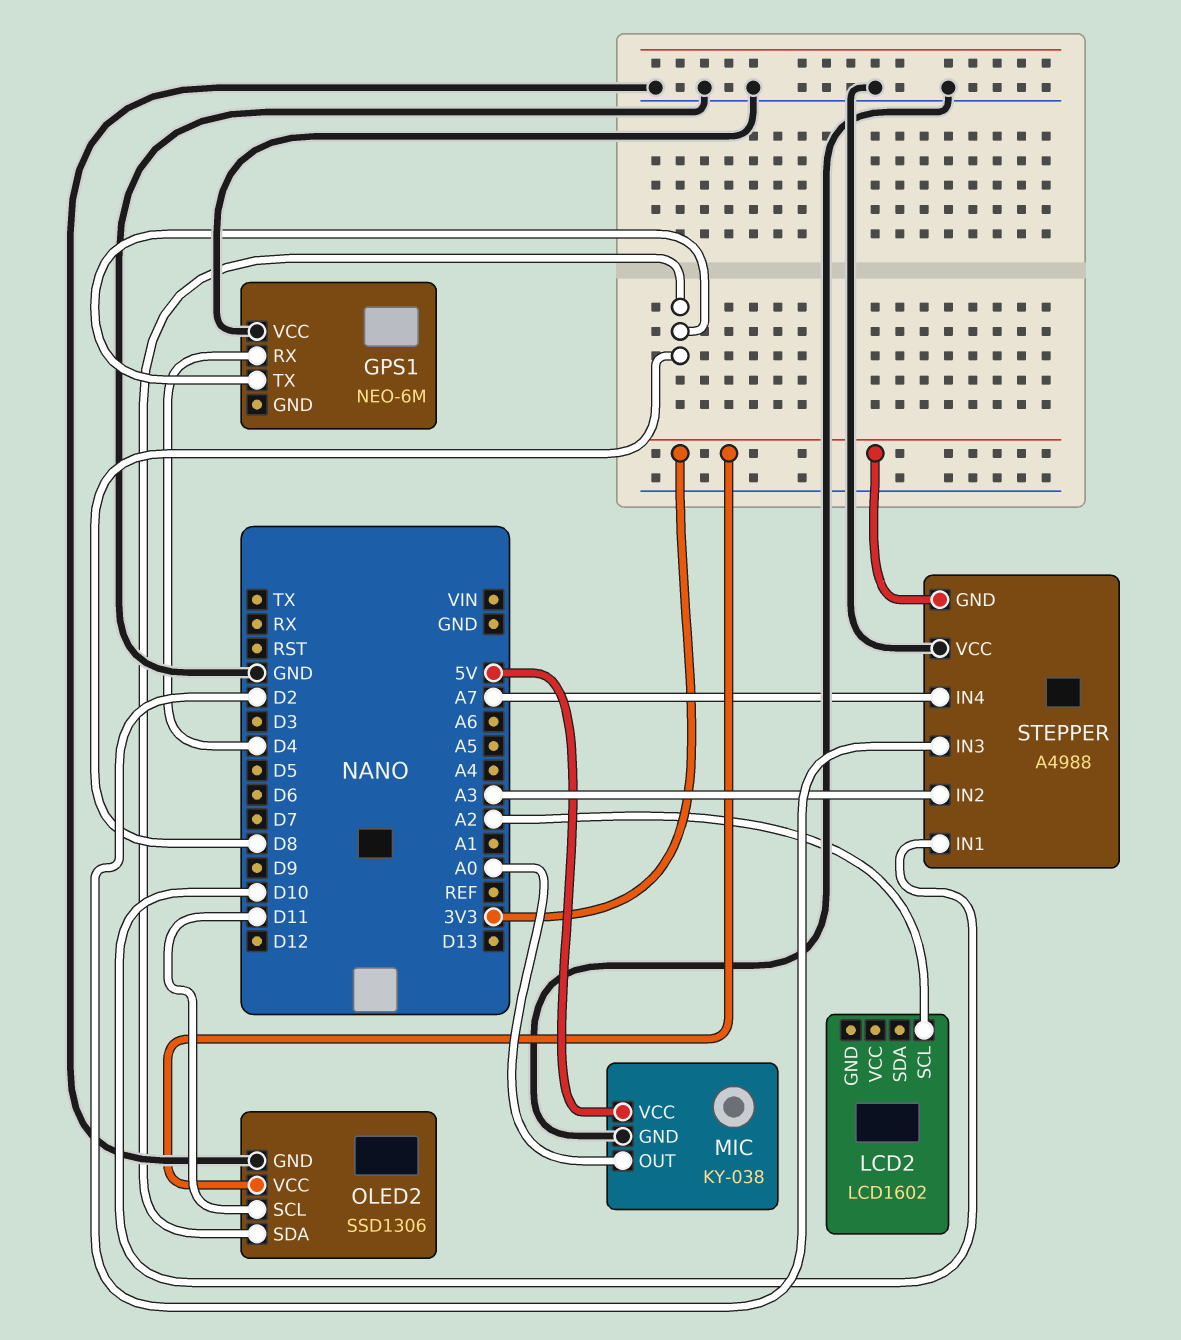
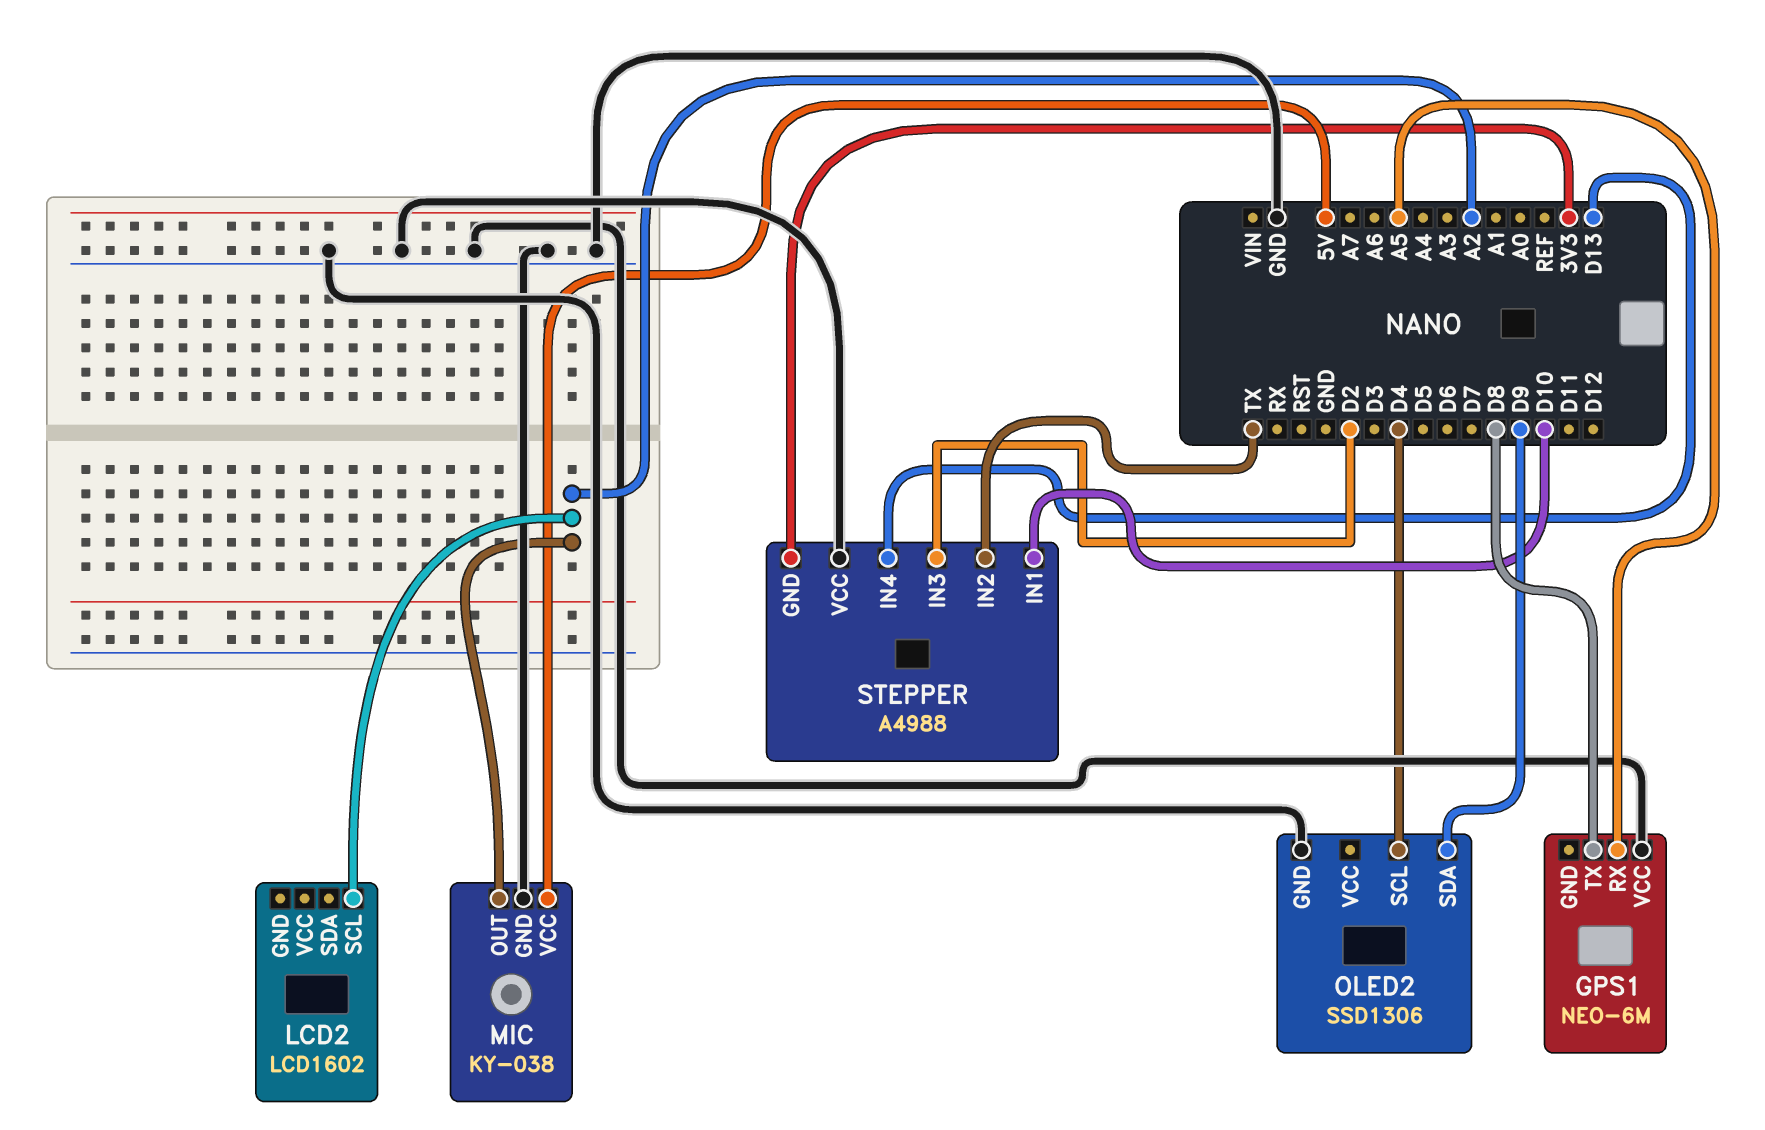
GPS1 pin RX: D4 -> A5
MIC pin OUT: A0 -> A2
OLED2 pin SCL: D11 -> D4
OLED2 pin SDA: D8 -> D9
OLED2 pin VCC: 3V3 -> none
STEPPER pin IN2: A3 -> TX
STEPPER pin IN4: A7 -> D13

